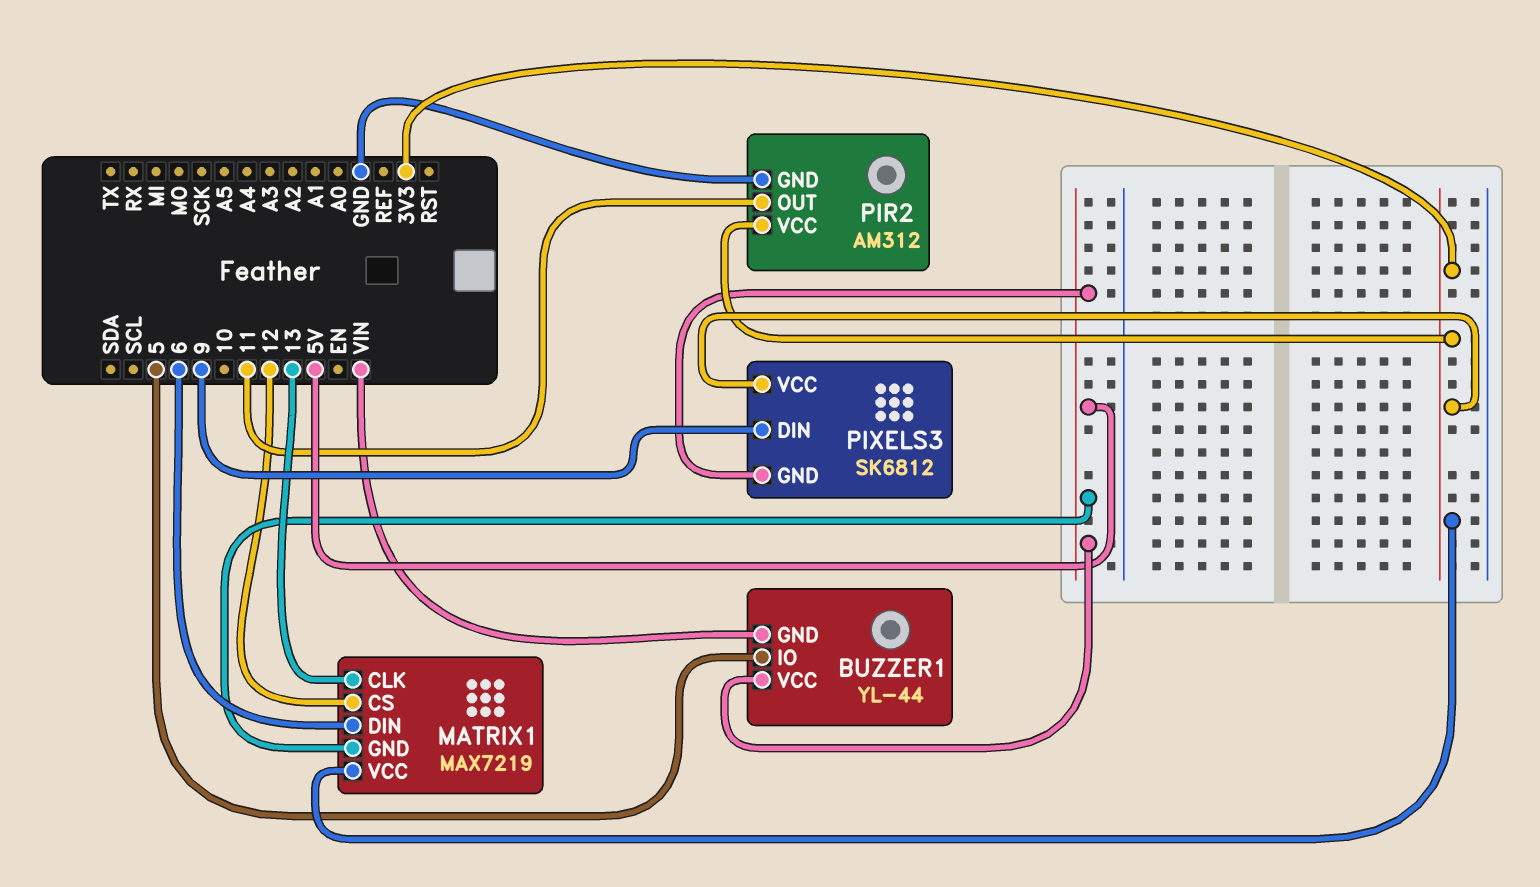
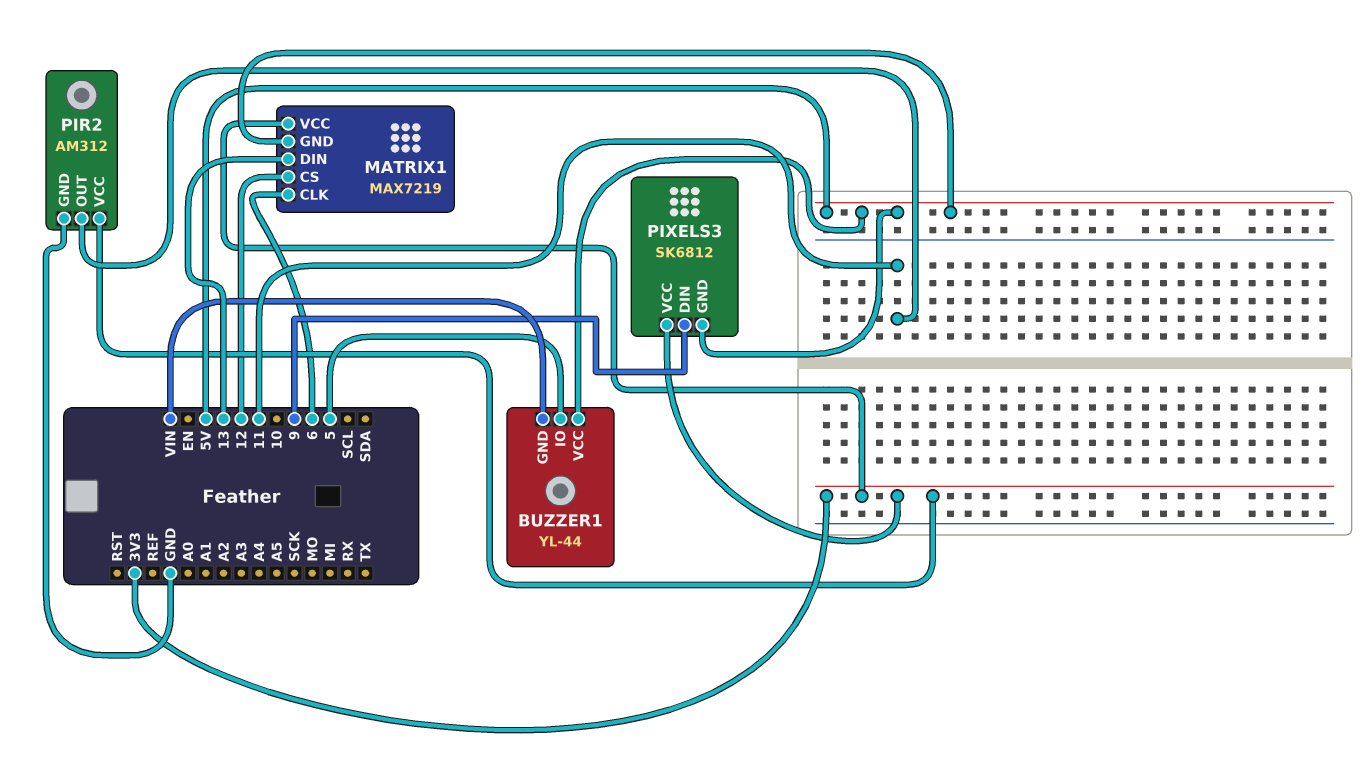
MATRIX1 pin CLK: 13 -> 6
MATRIX1 pin DIN: 6 -> 13

